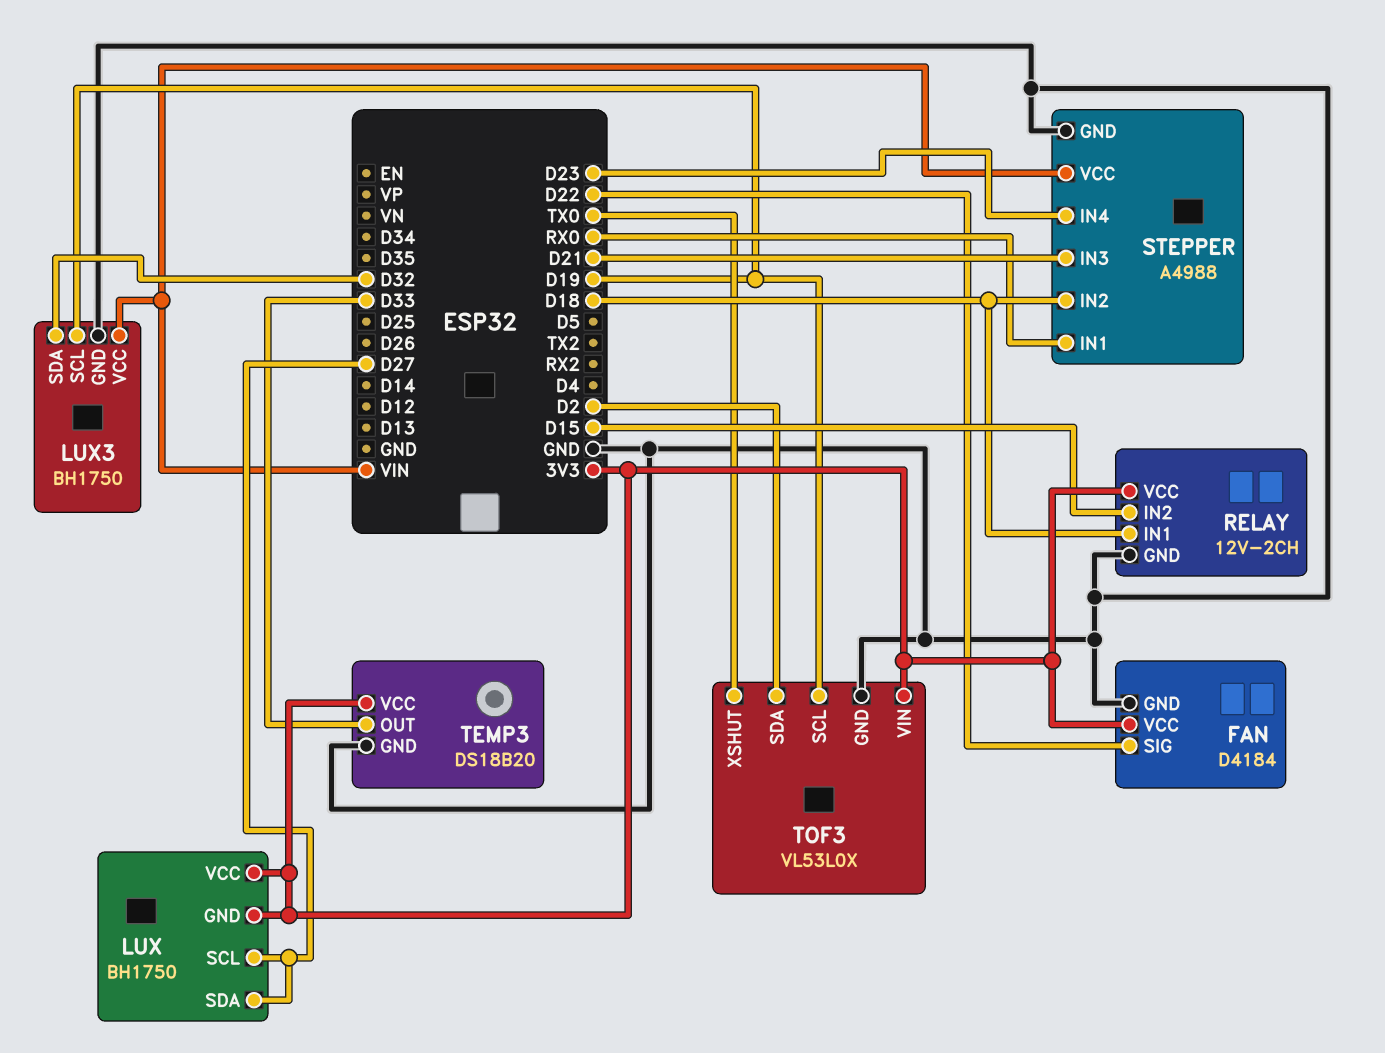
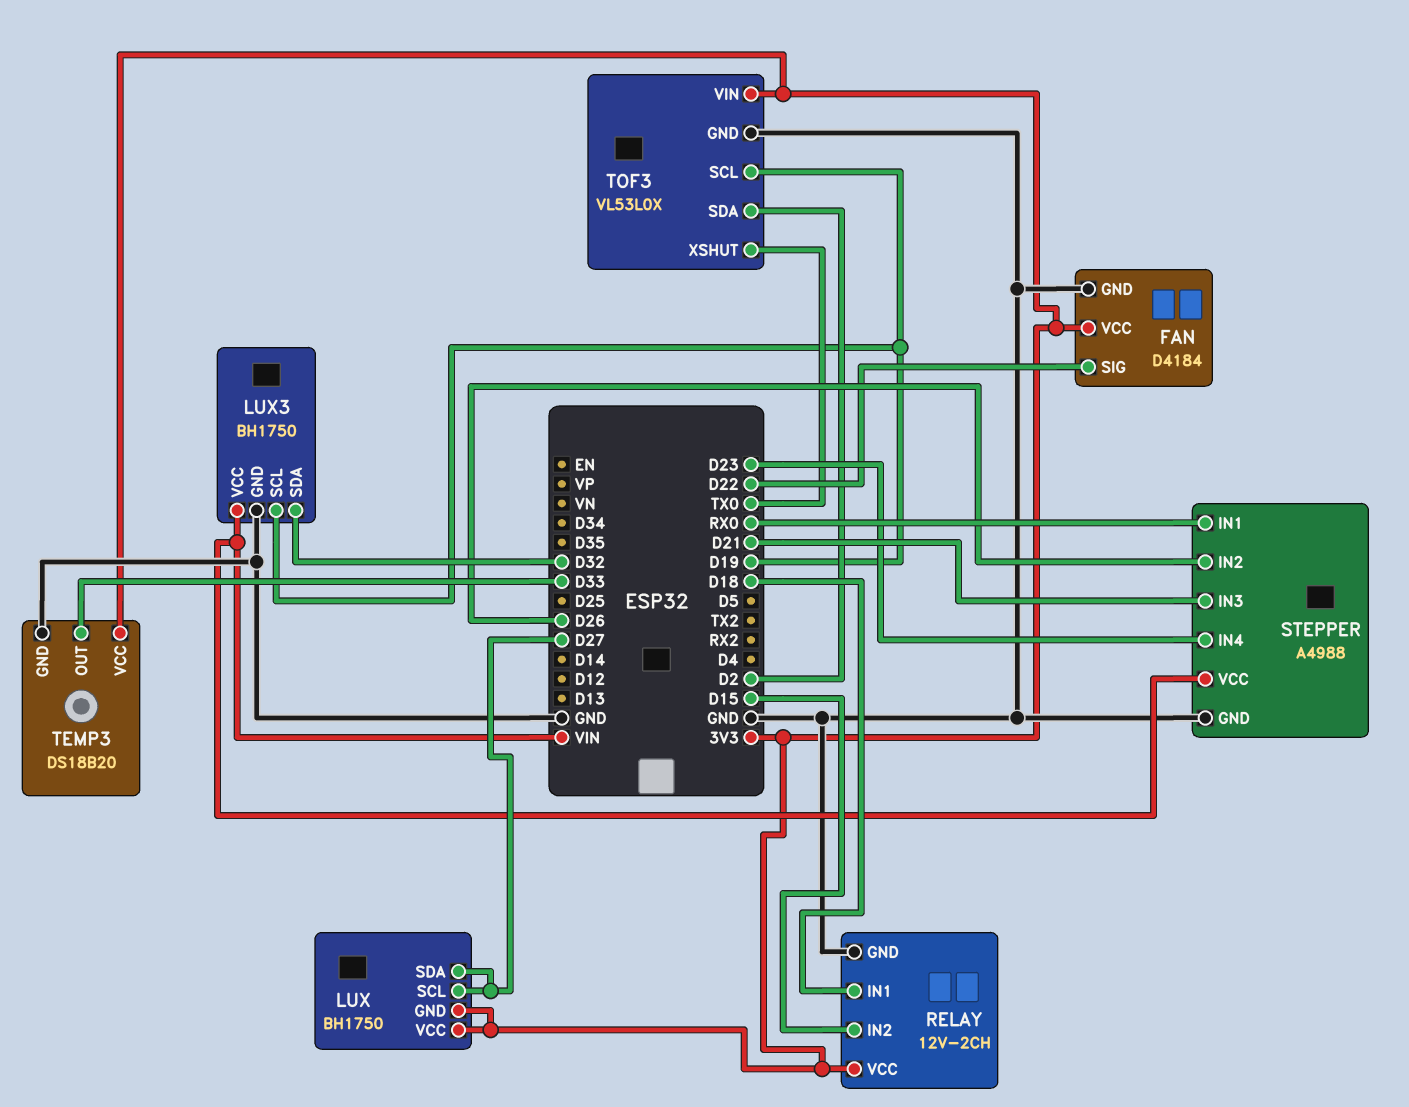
STEPPER pin IN2: D18 -> D26

